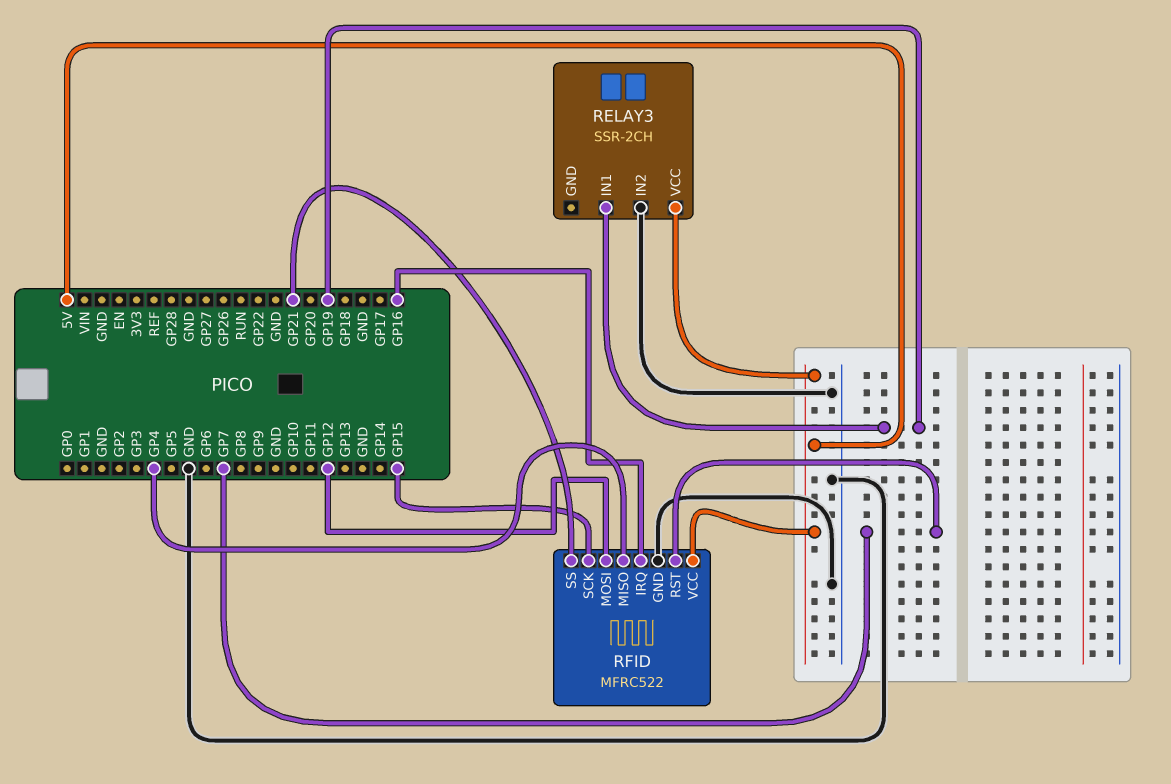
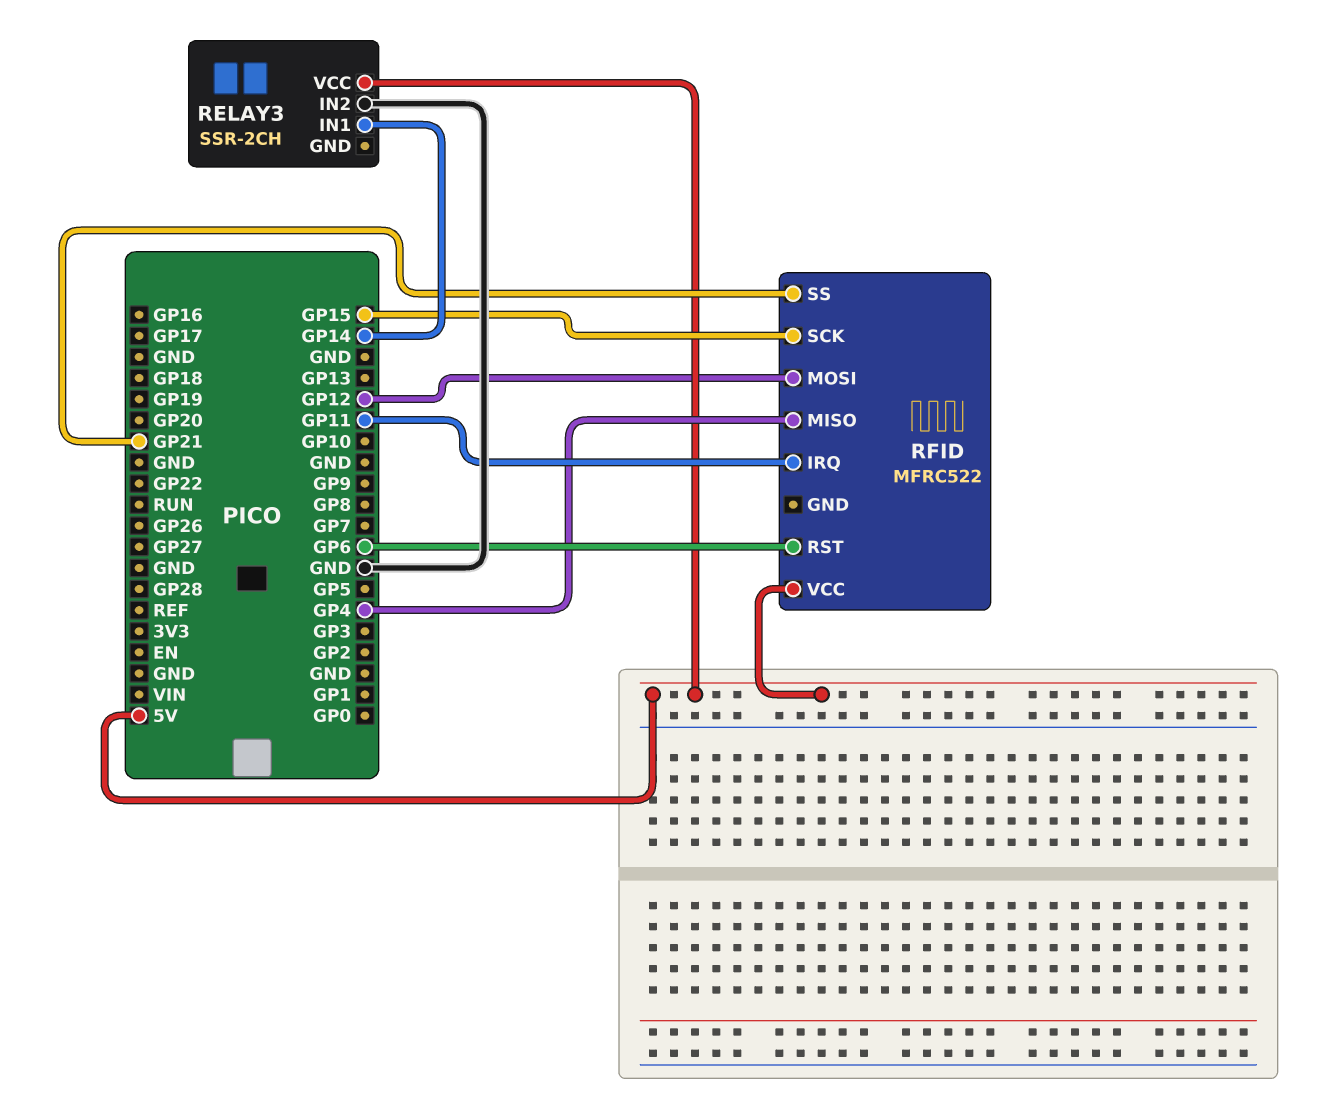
RELAY3 pin IN1: GP19 -> GP14
RFID pin GND: GND -> none
RFID pin IRQ: GP16 -> GP11
RFID pin RST: GP7 -> GP6

